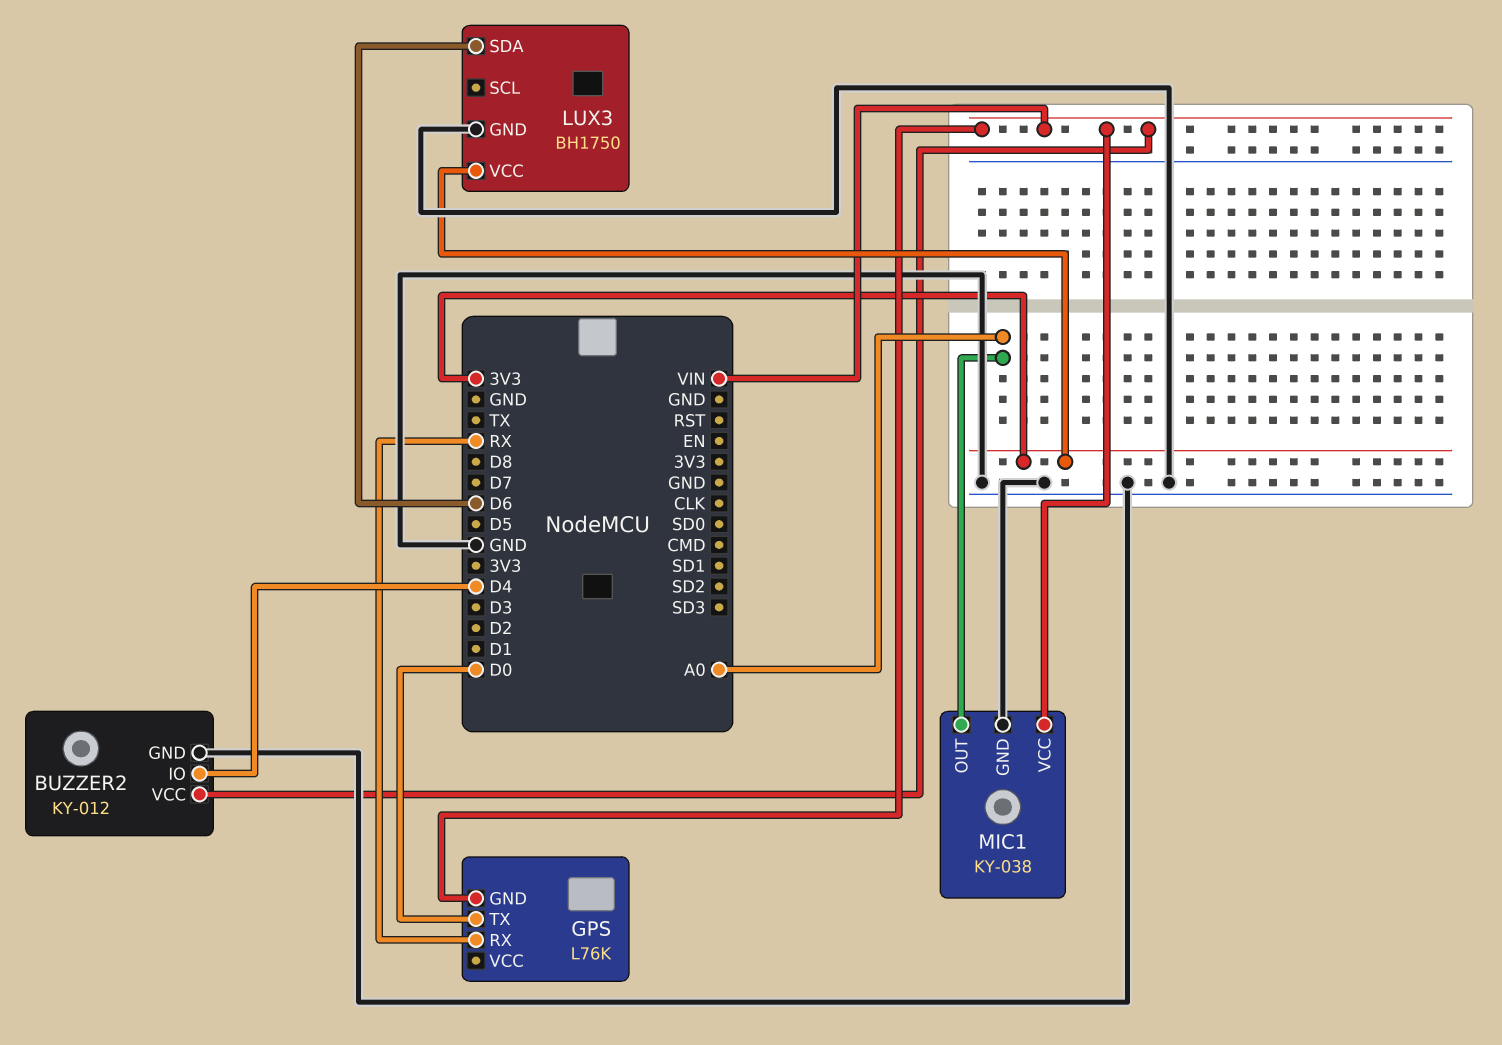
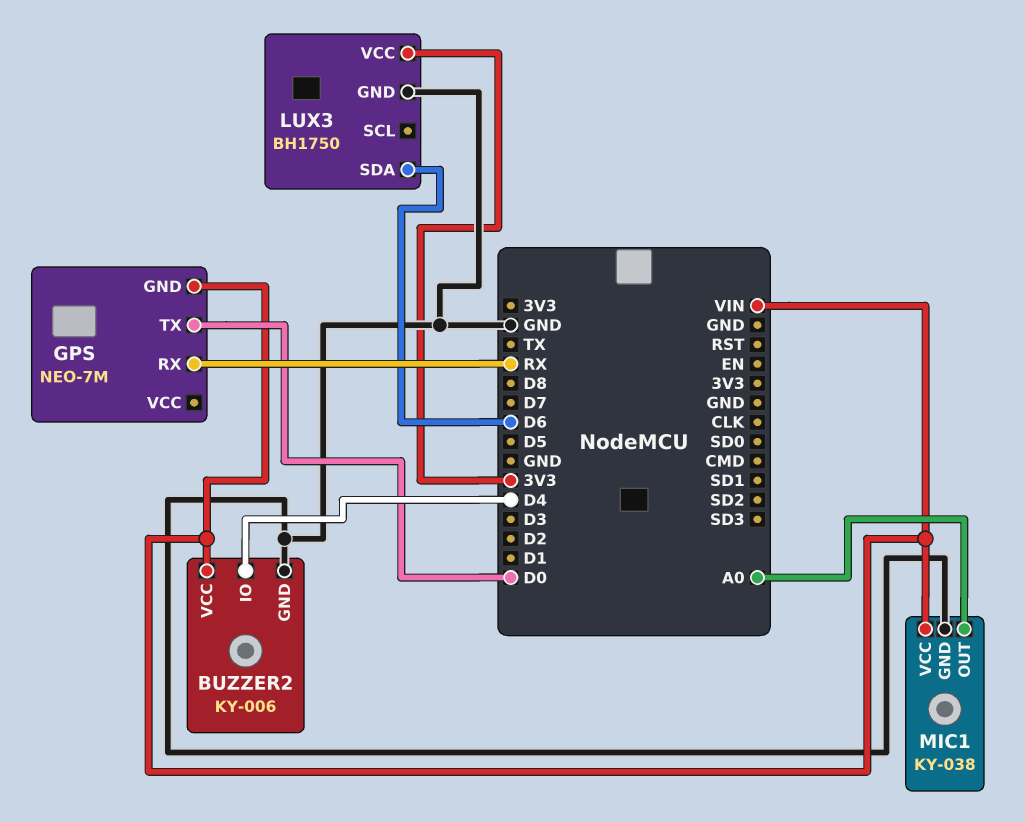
BUZZER2: KY-012 -> KY-006
GPS: L76K -> NEO-7M

